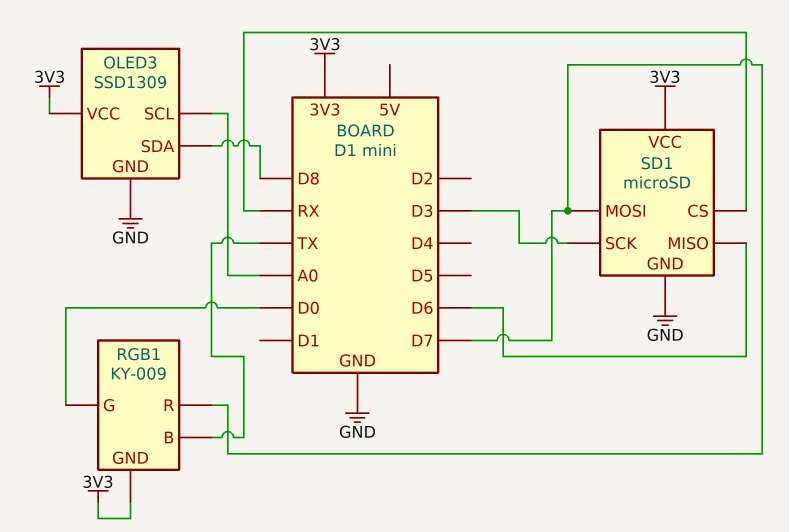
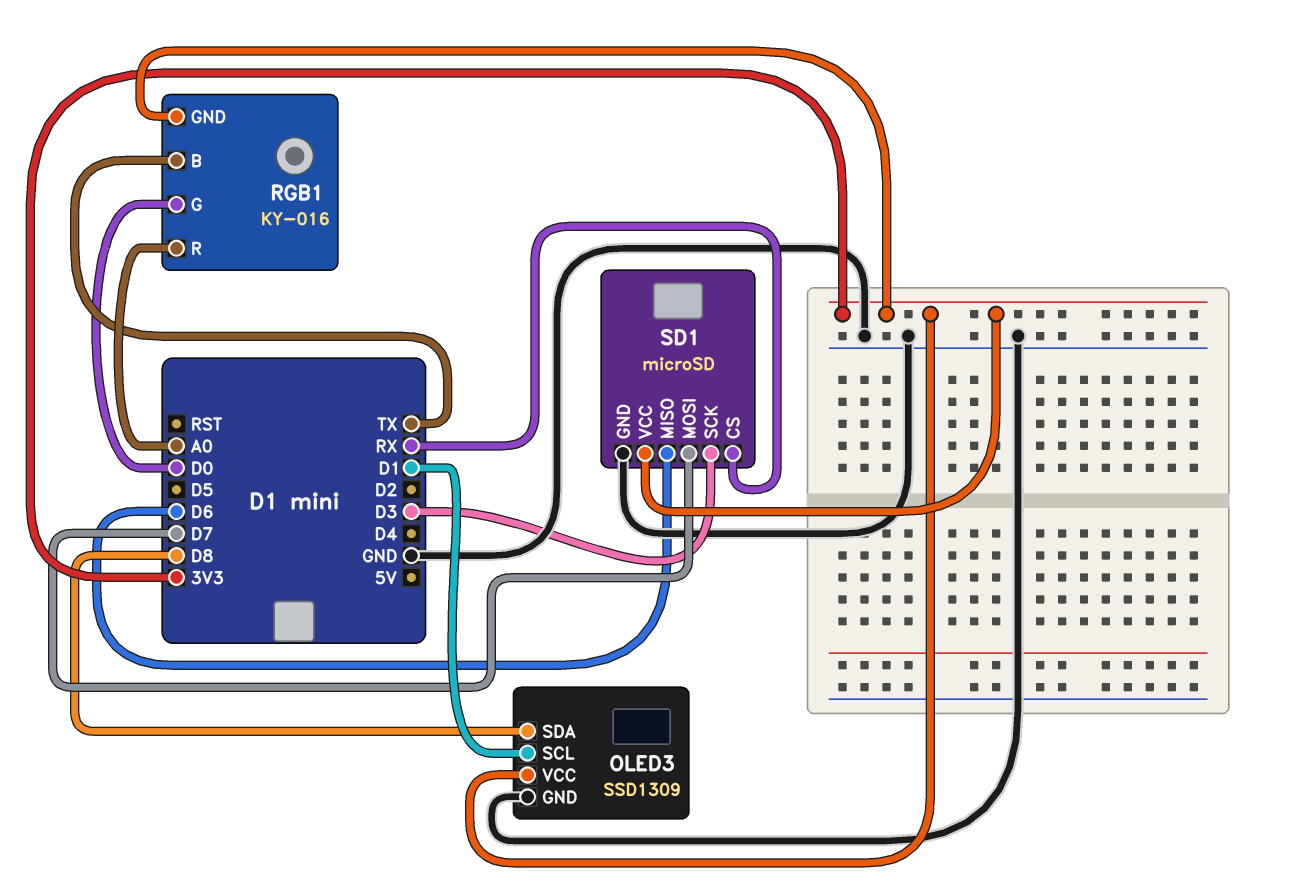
OLED3 pin SCL: A0 -> D1
RGB1: KY-009 -> KY-016
RGB1 pin R: D7 -> A0

